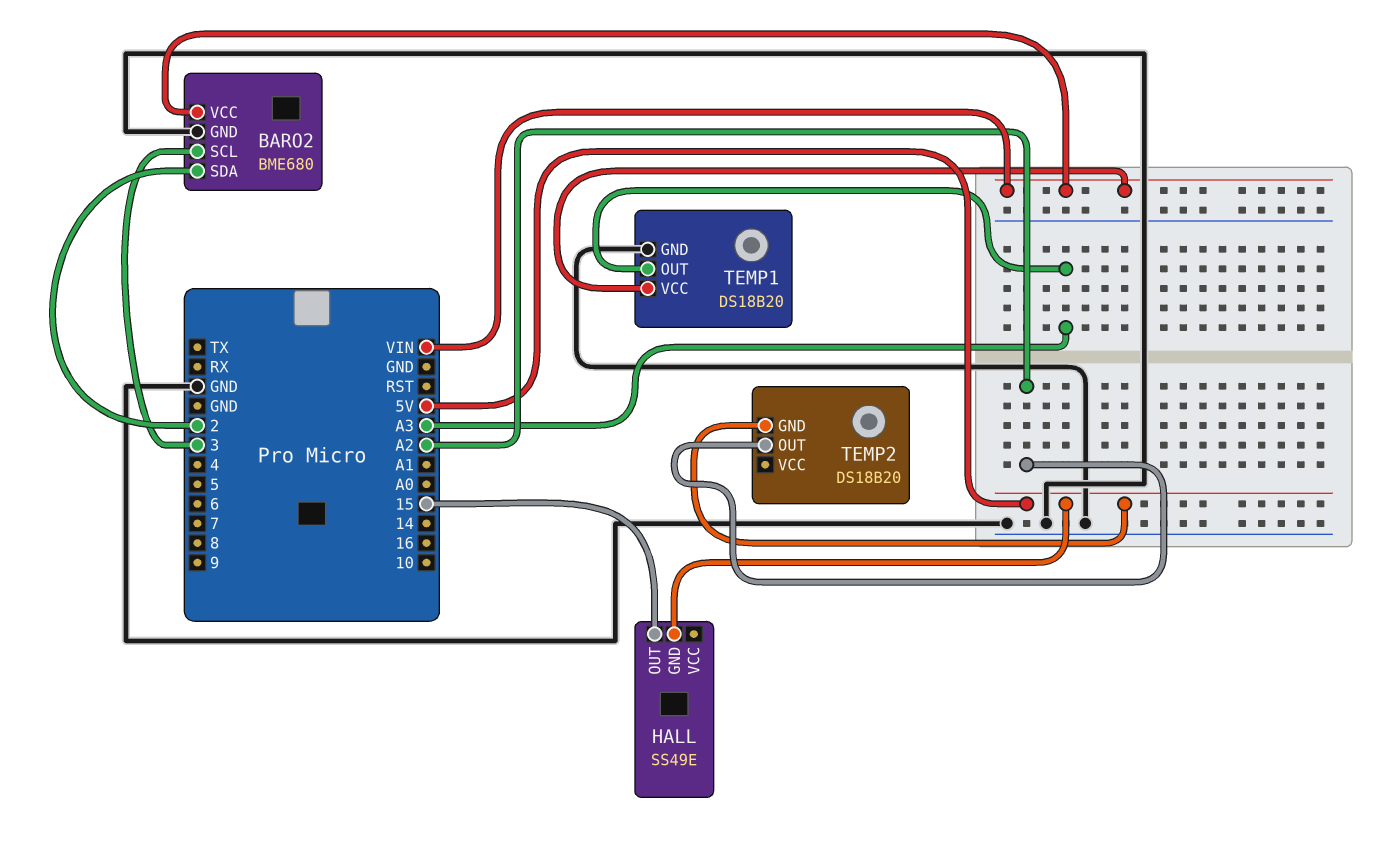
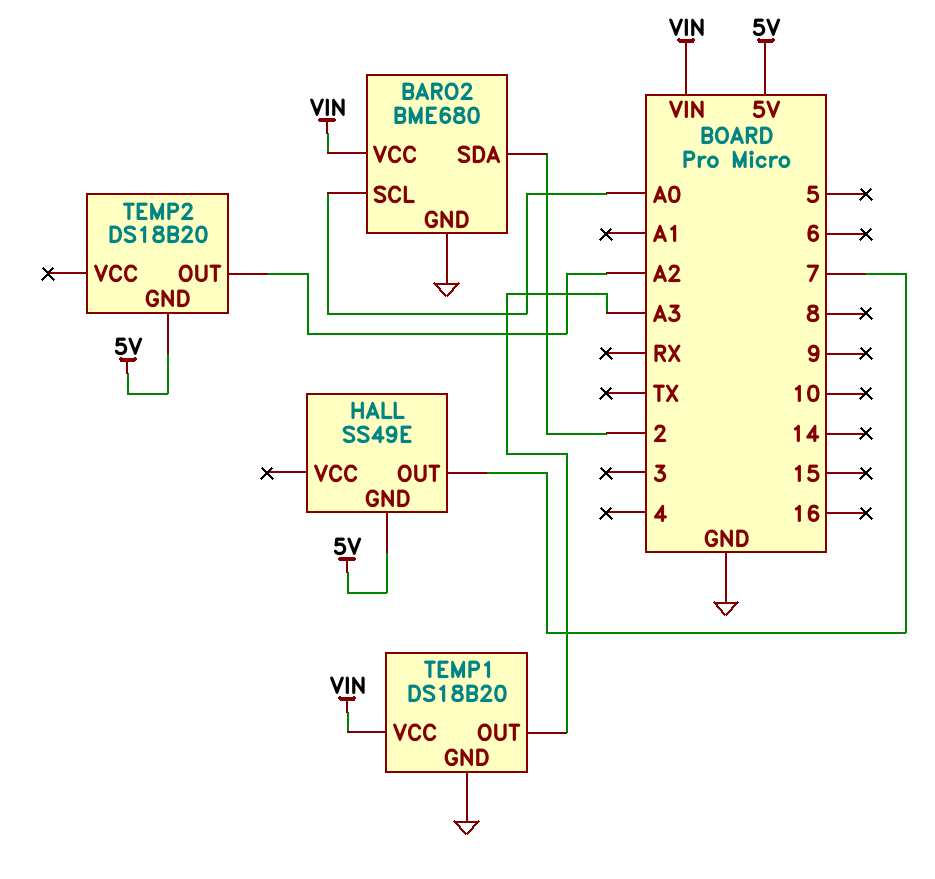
BARO2 pin SCL: 3 -> A0
HALL pin OUT: 15 -> 7

